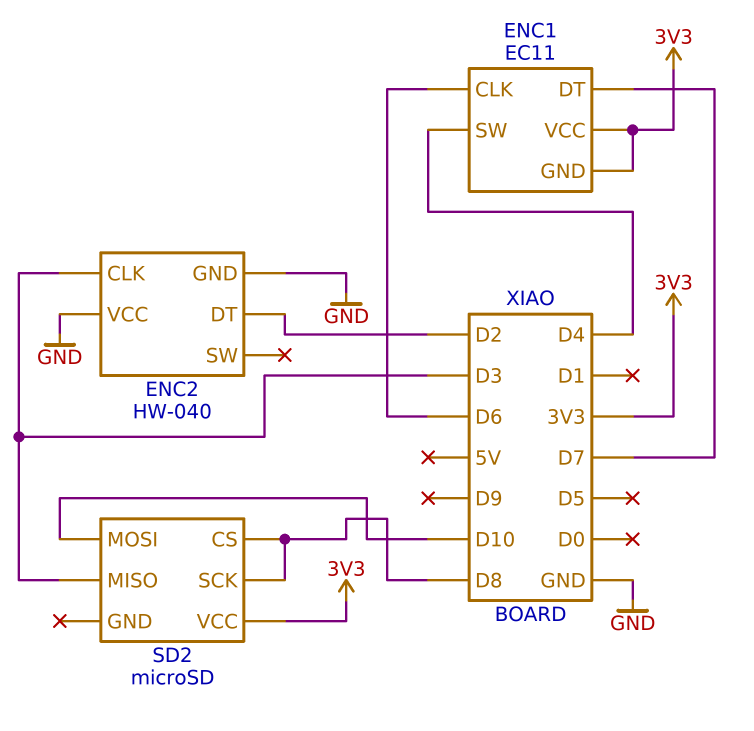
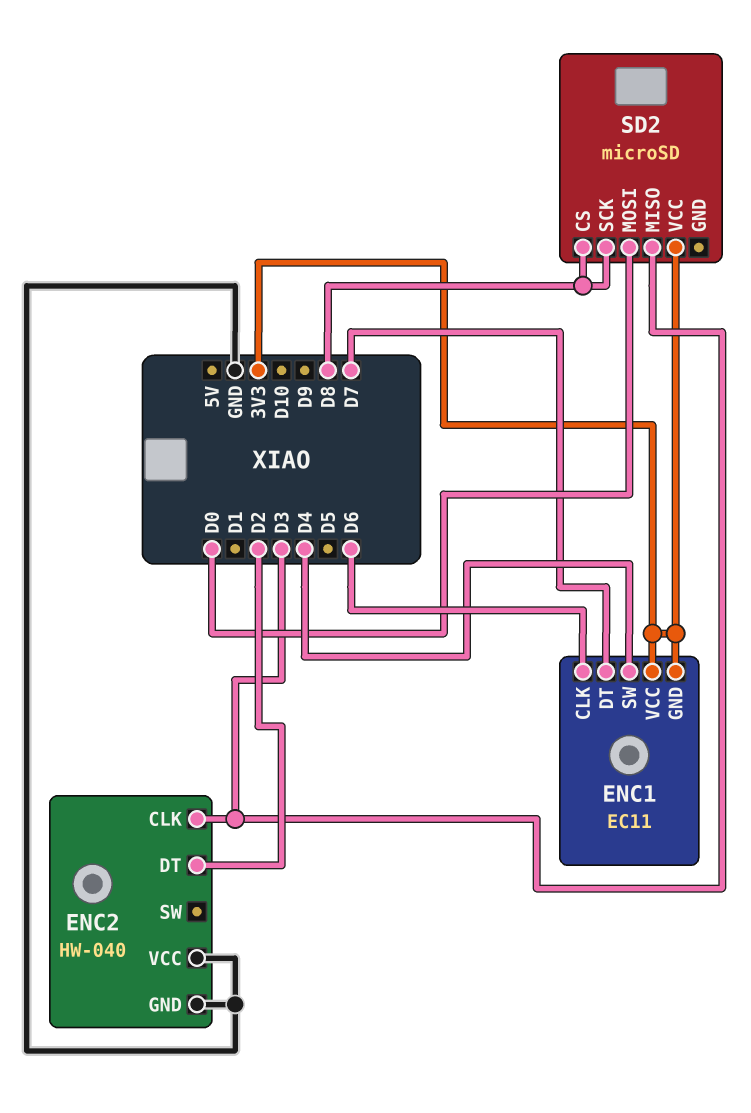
SD2 pin MOSI: D10 -> D0

